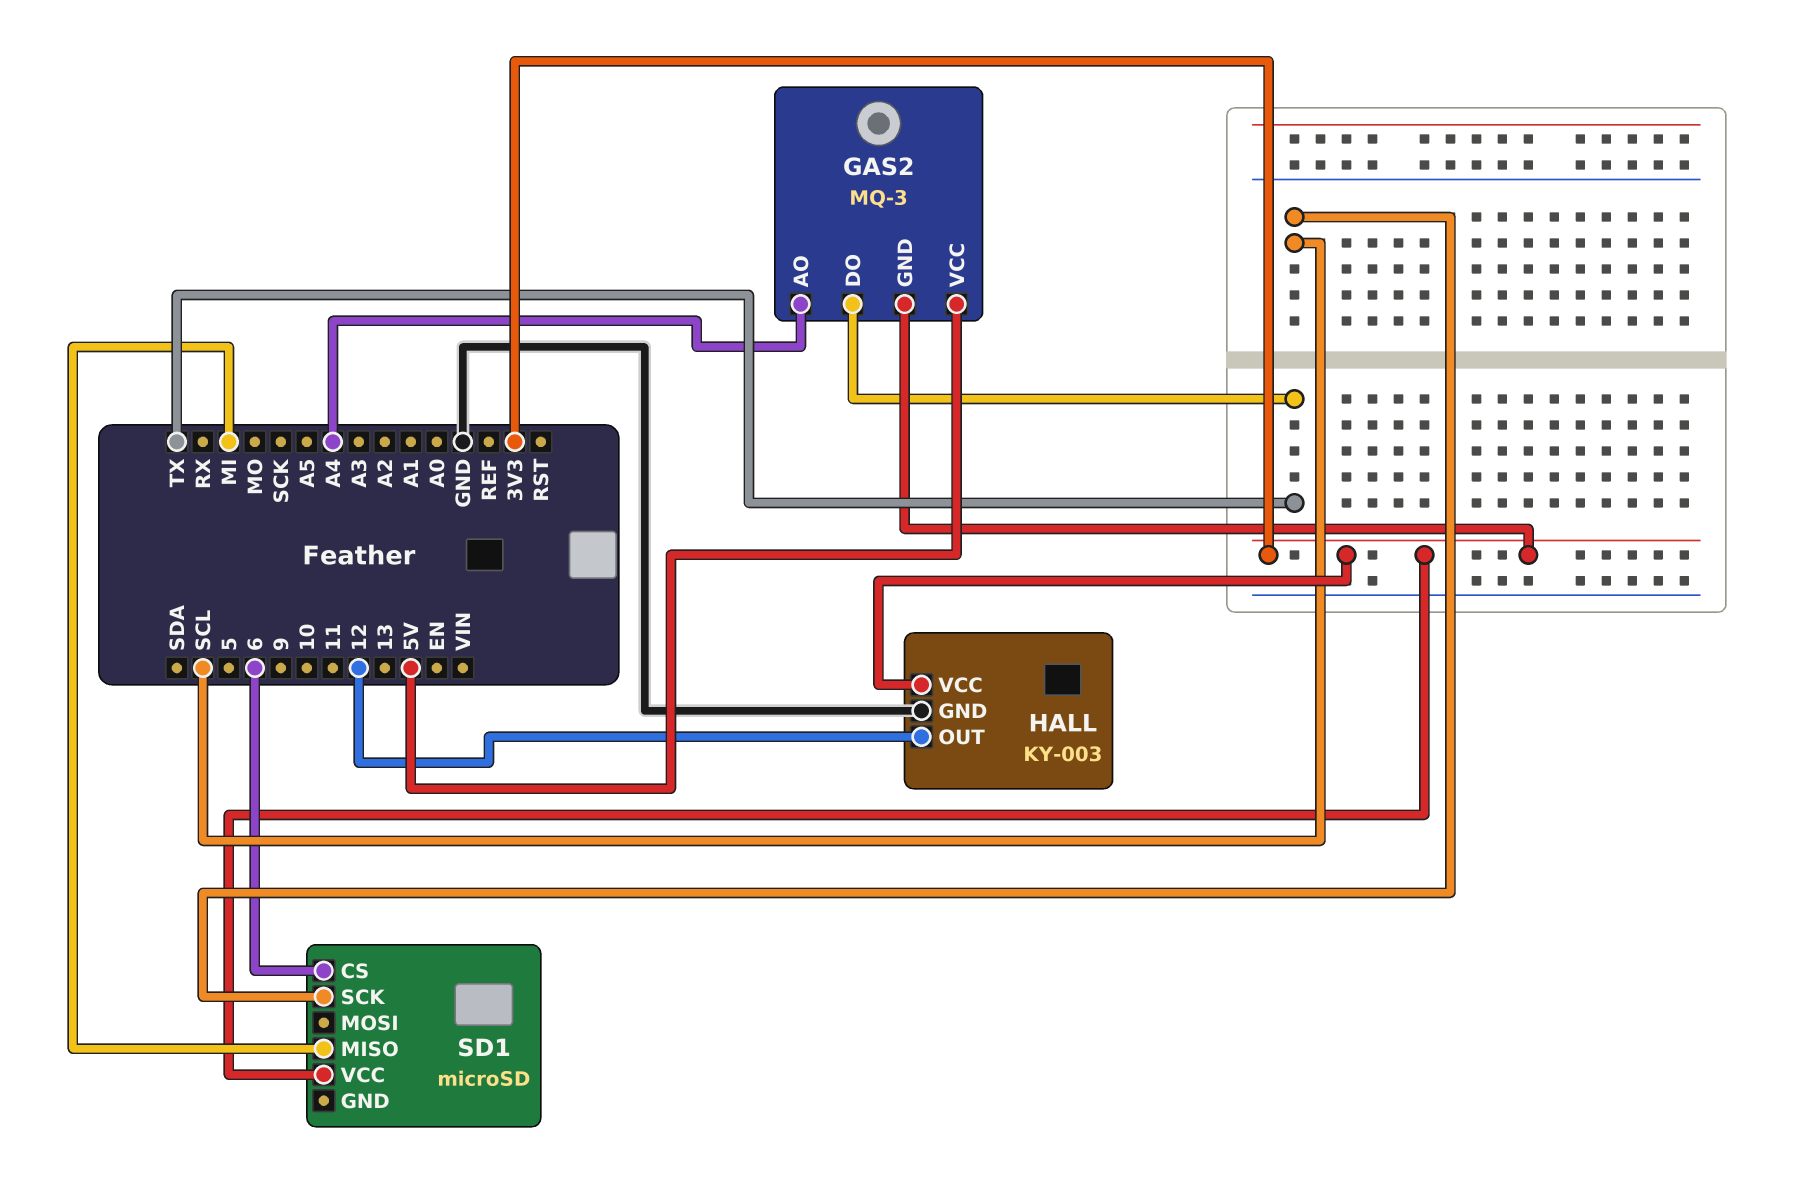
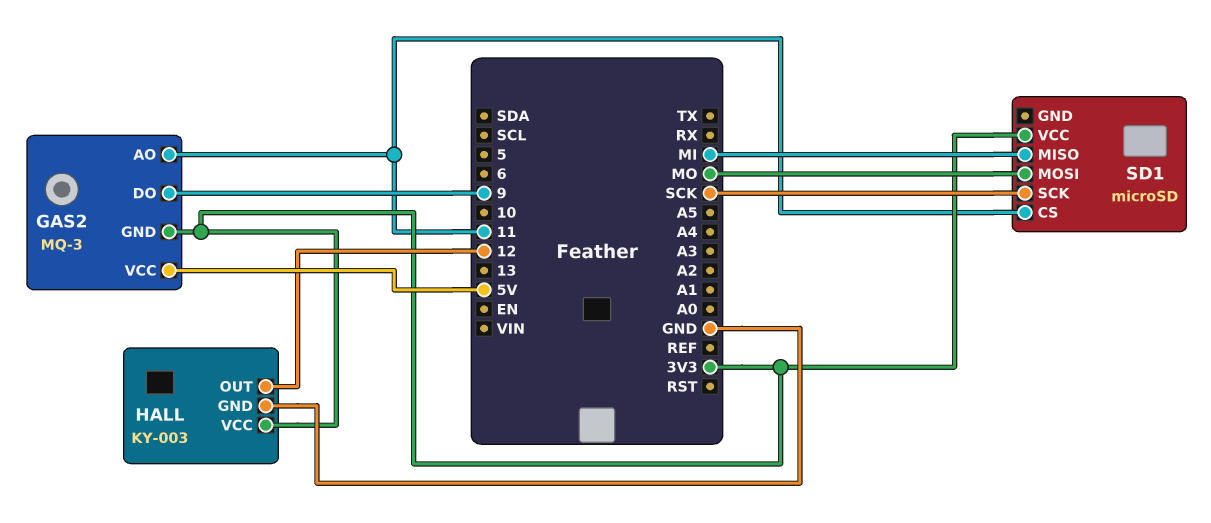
GAS2 pin AO: A4 -> 11
GAS2 pin DO: TX -> 9
SD1 pin CS: 6 -> 11
SD1 pin MOSI: none -> MO
SD1 pin SCK: SCL -> SCK

